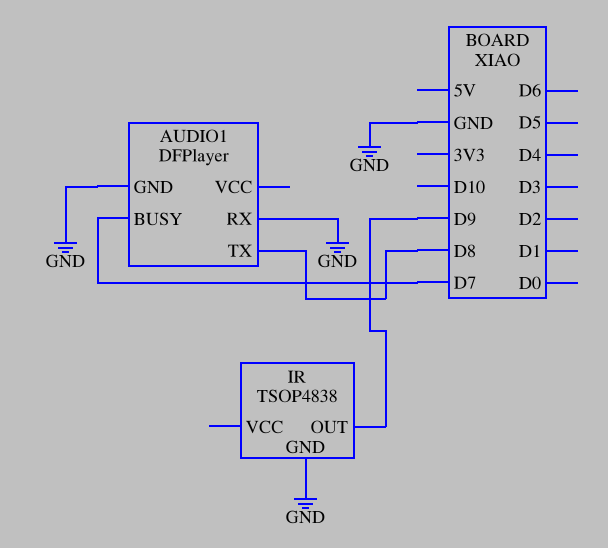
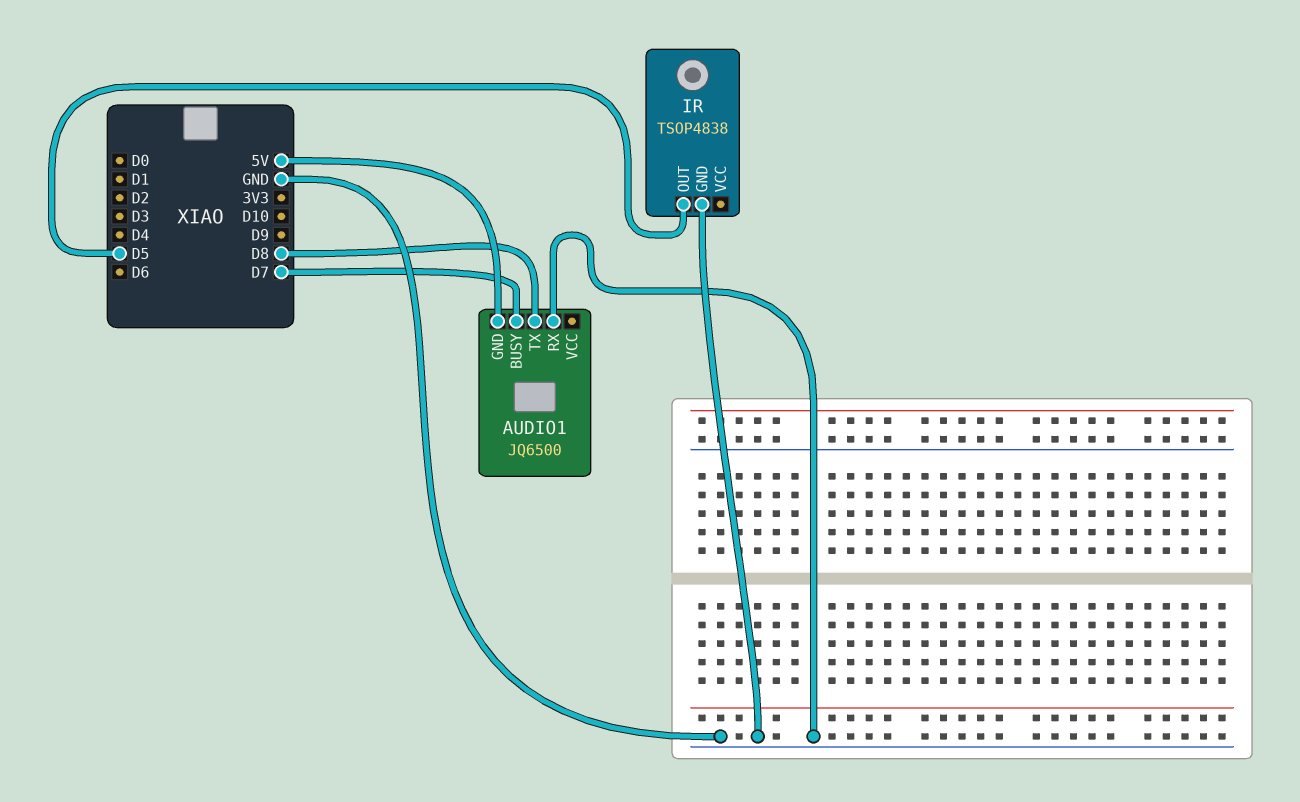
AUDIO1: DFPlayer -> JQ6500
AUDIO1 pin GND: GND -> 5V
IR pin OUT: D9 -> D5

